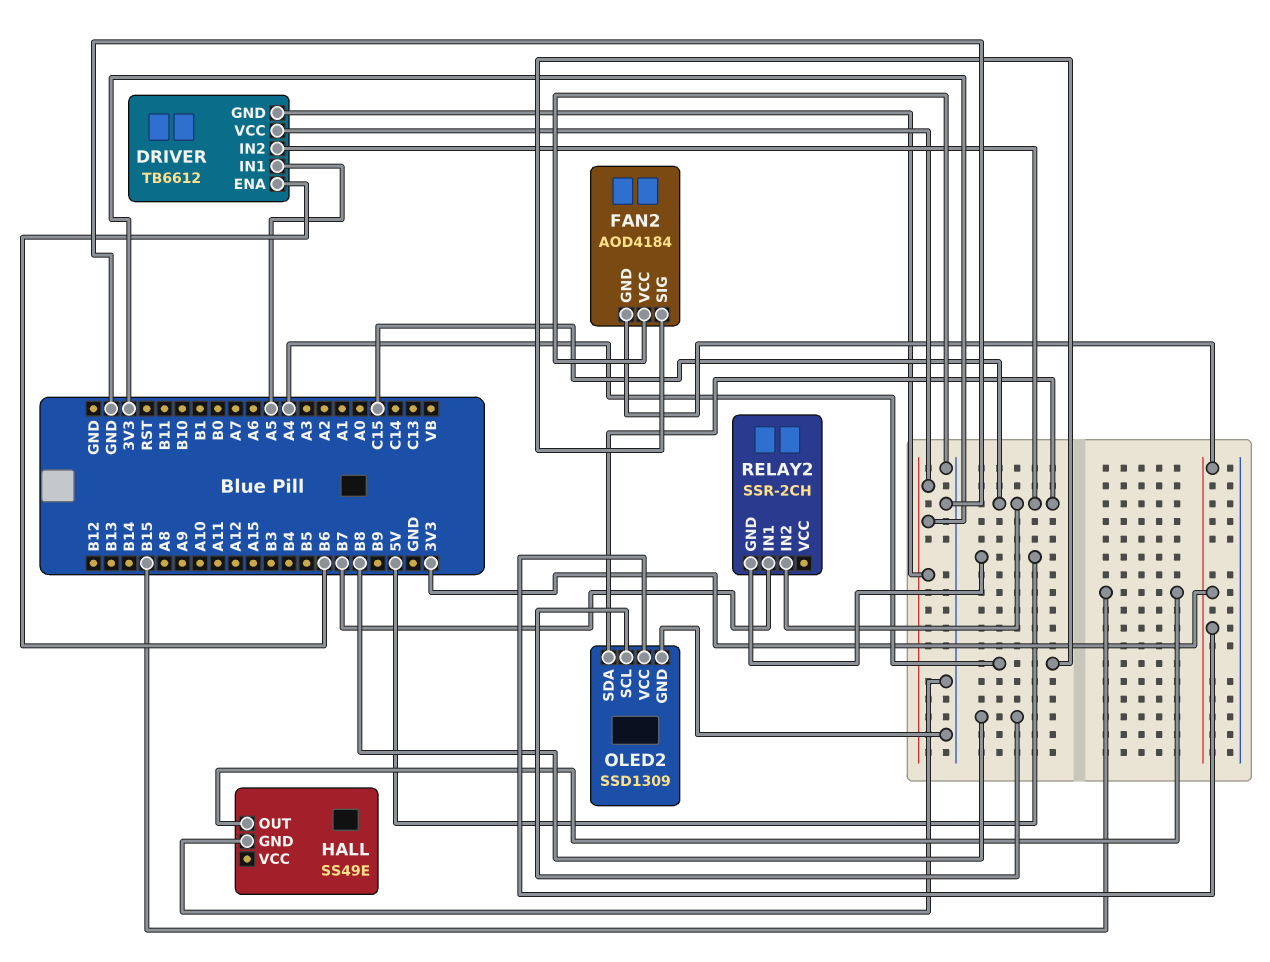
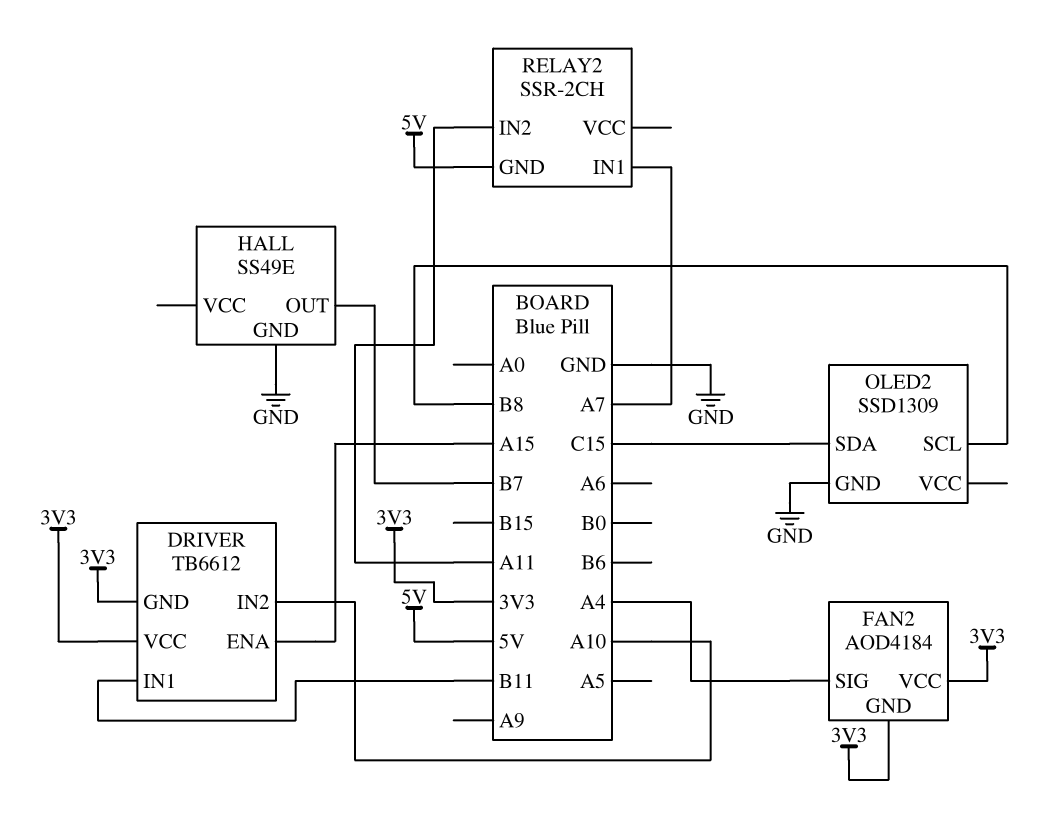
DRIVER pin ENA: B6 -> A15
DRIVER pin IN1: A5 -> B11
DRIVER pin IN2: C15 -> A10
FAN2 pin VCC: GND -> 3V3
HALL pin OUT: B15 -> B7
OLED2 pin VCC: 3V3 -> none
RELAY2 pin IN1: B7 -> A7
RELAY2 pin IN2: C15 -> A11

